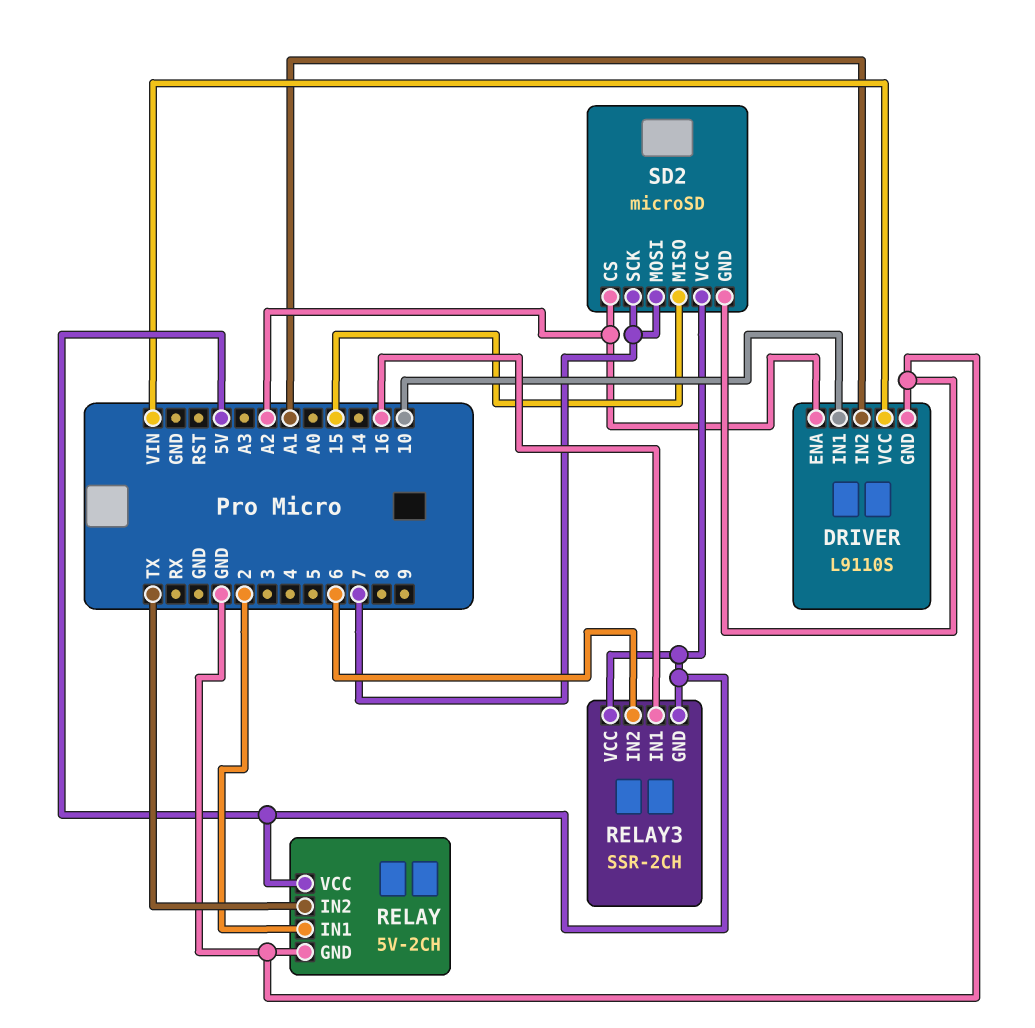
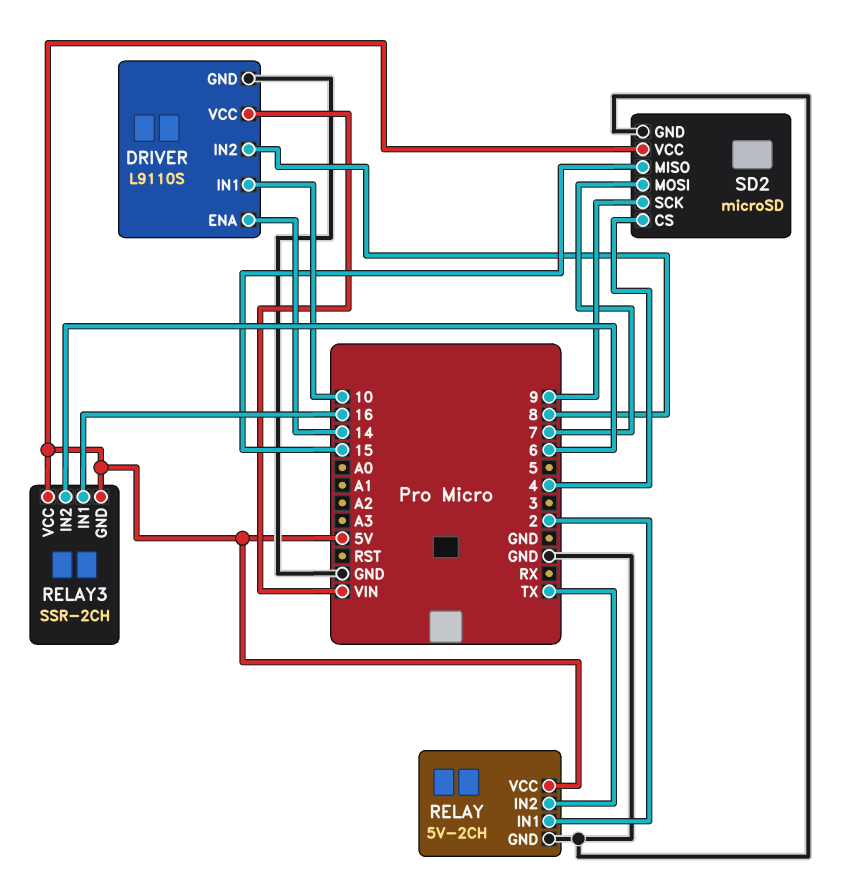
DRIVER pin ENA: A2 -> 14
DRIVER pin IN2: A1 -> 8
SD2 pin CS: A2 -> 4
SD2 pin SCK: 7 -> 9

